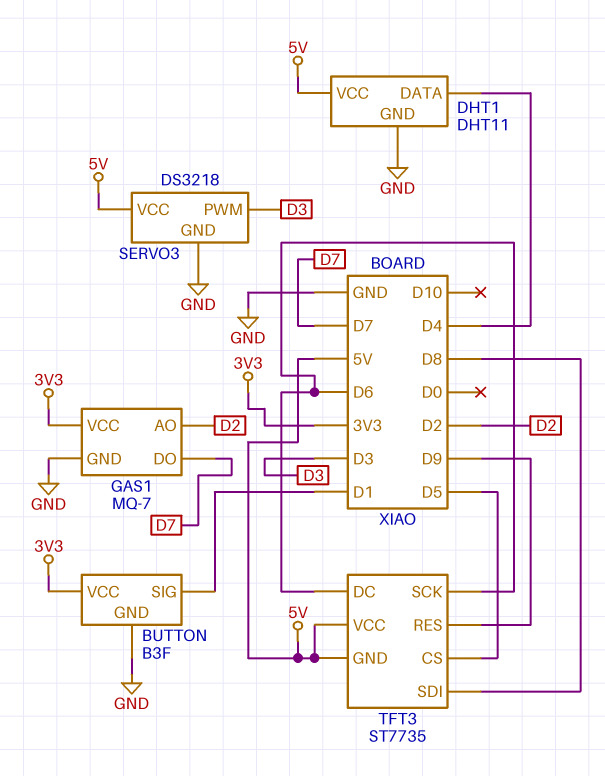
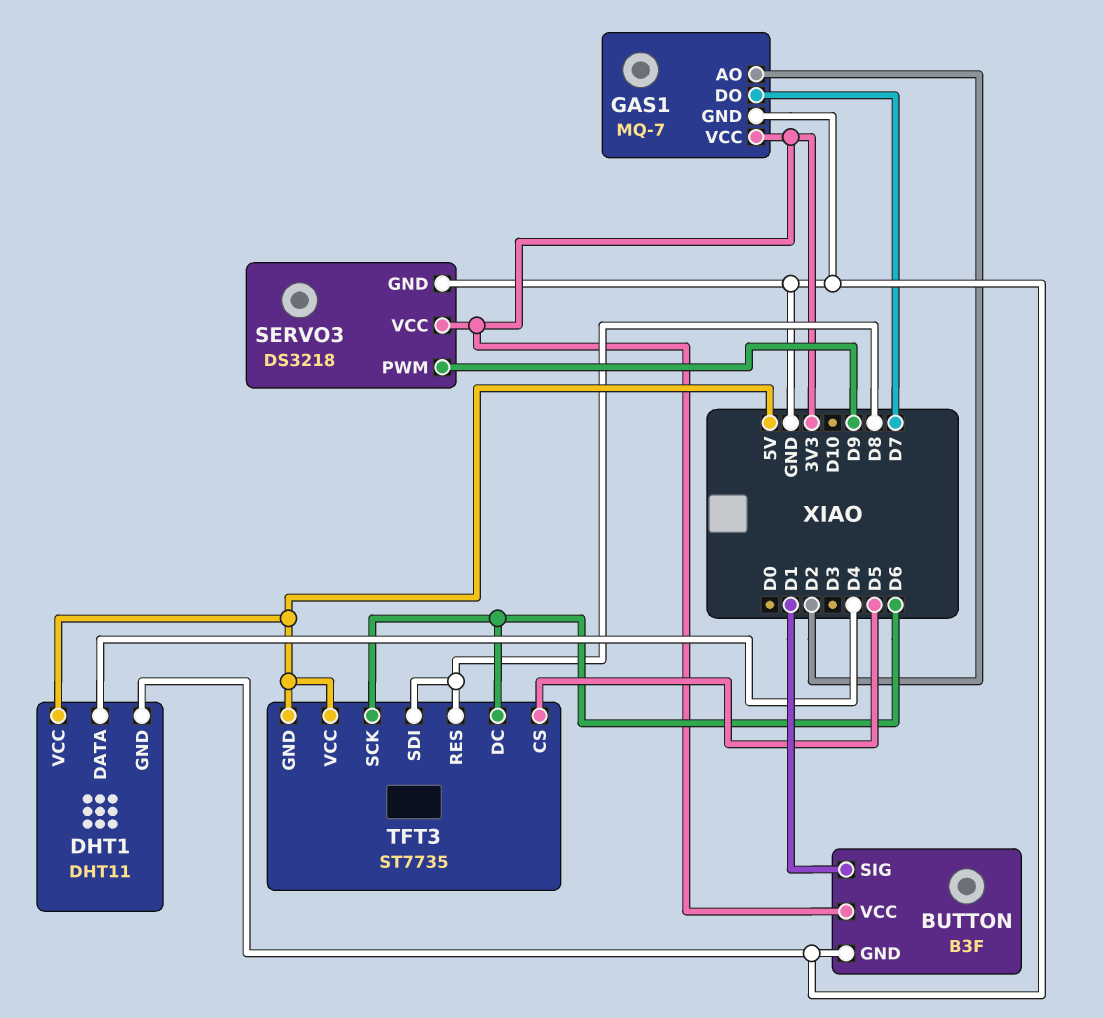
SERVO3 pin PWM: D3 -> D9
SERVO3 pin VCC: 5V -> 3V3
TFT3 pin RES: D9 -> D8

